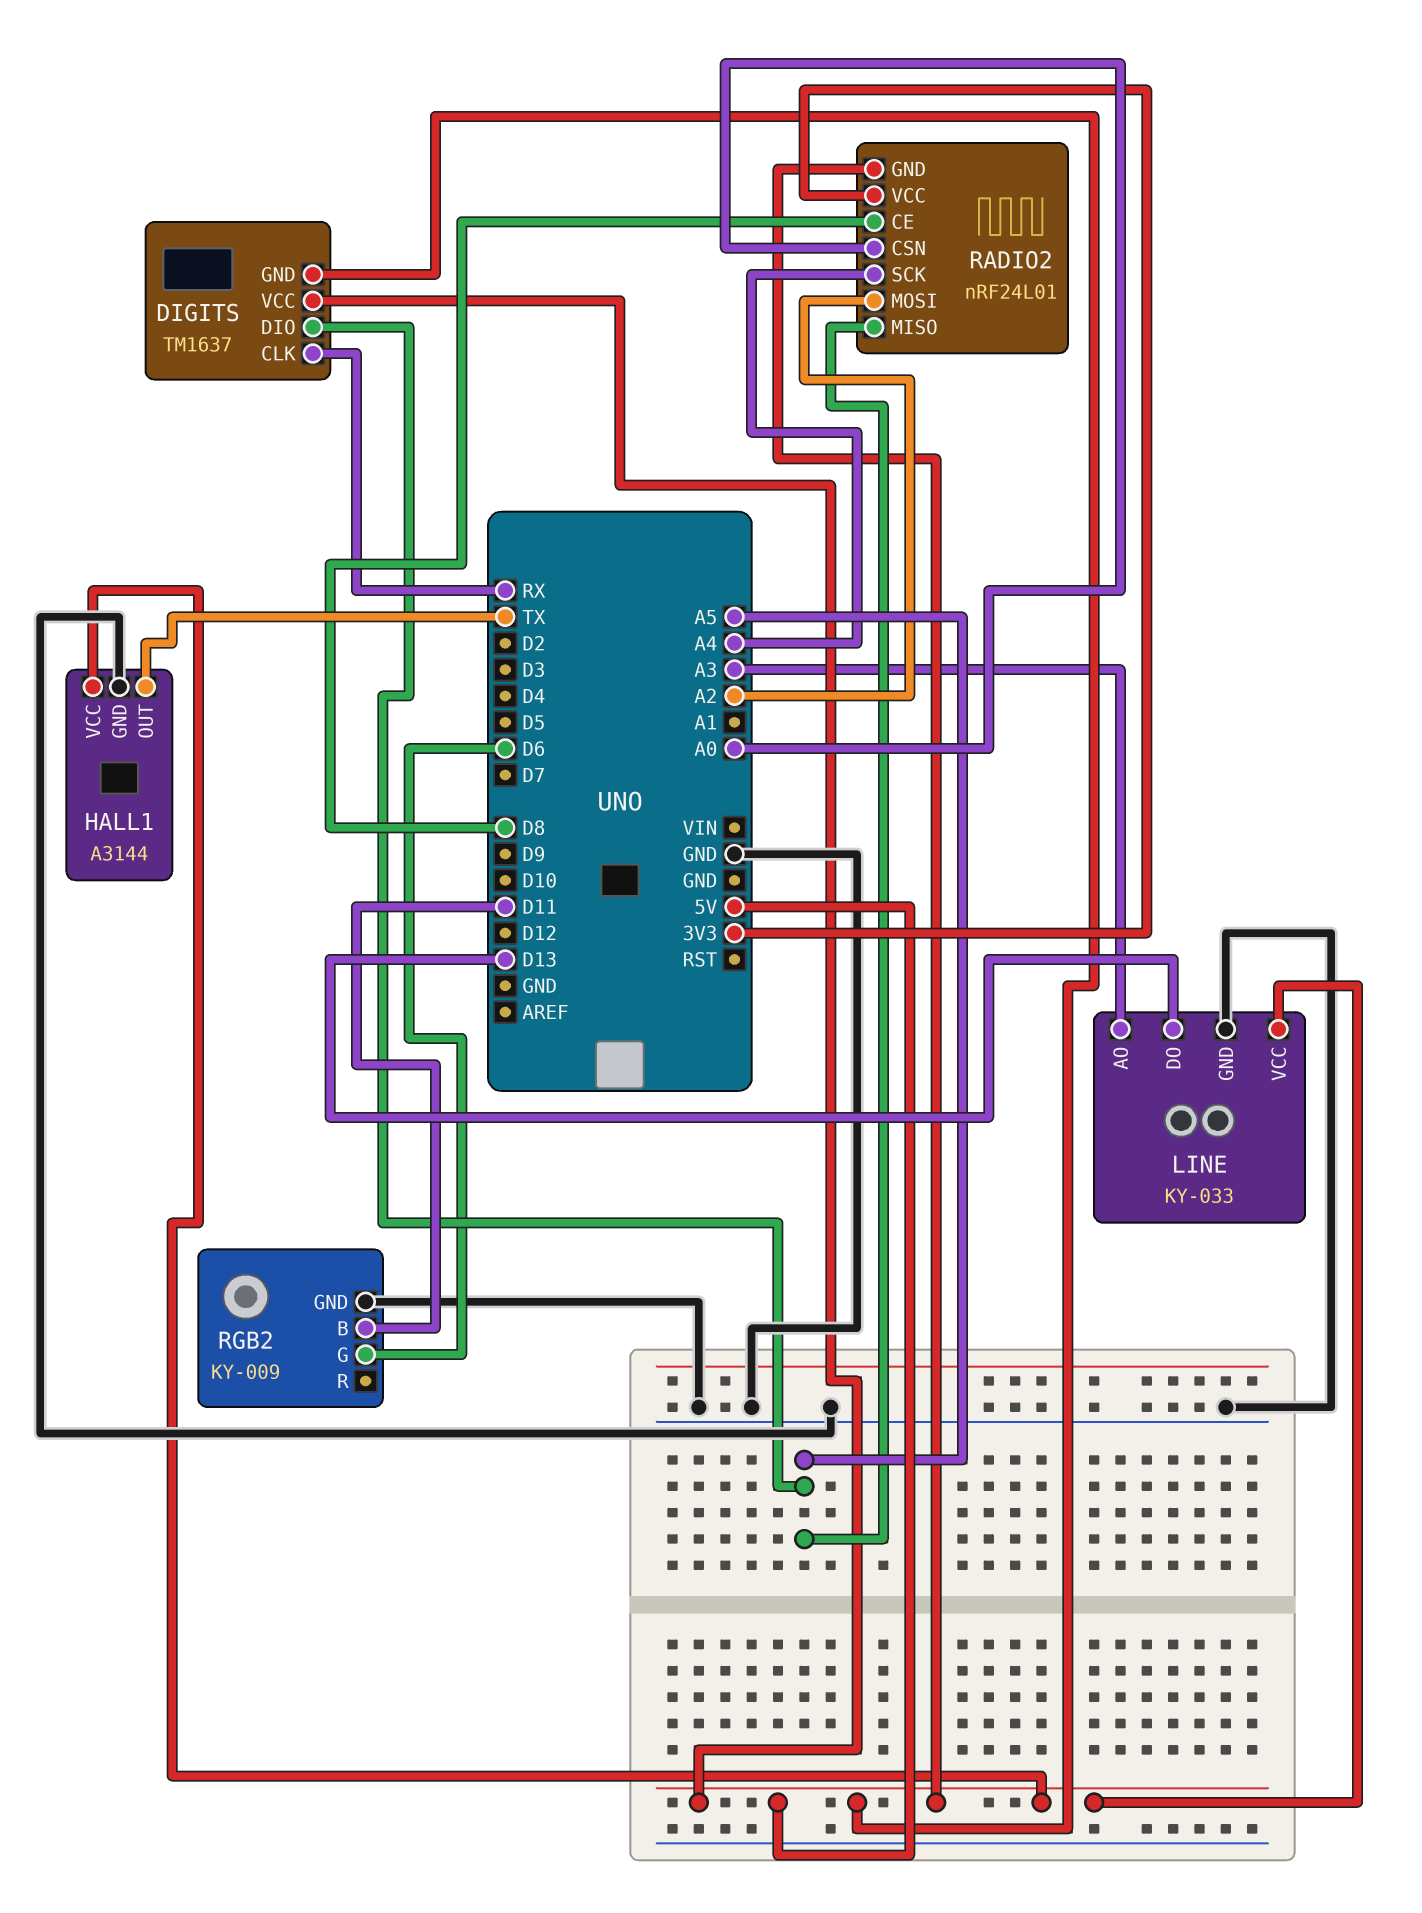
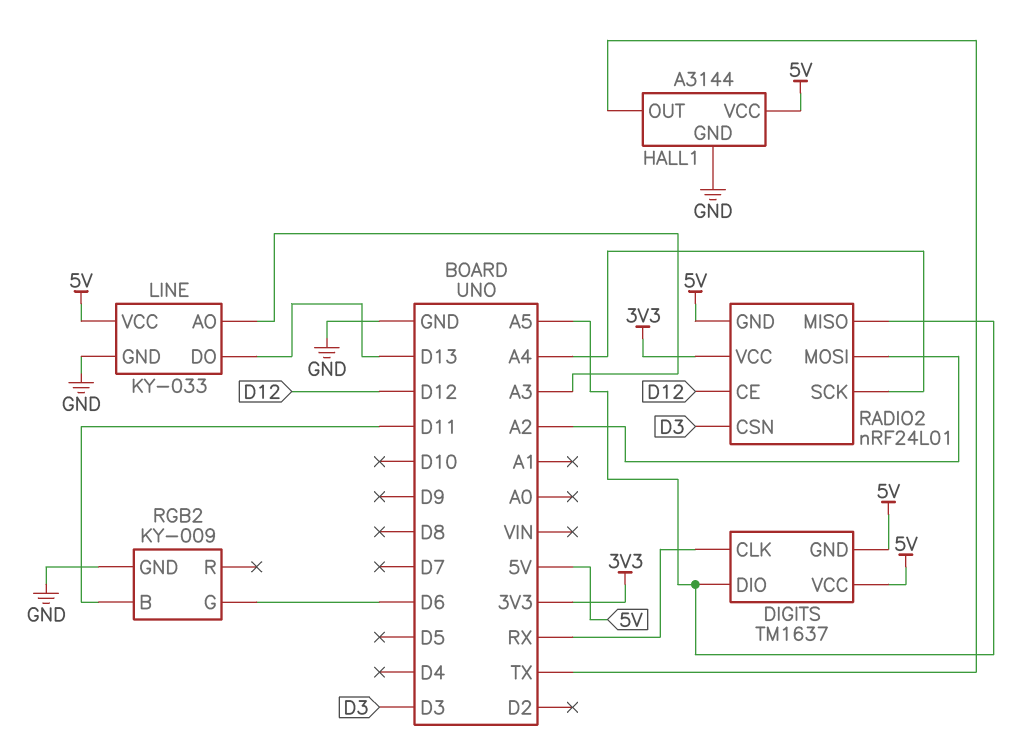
RADIO2 pin CE: D8 -> D12
RADIO2 pin CSN: A0 -> D3

